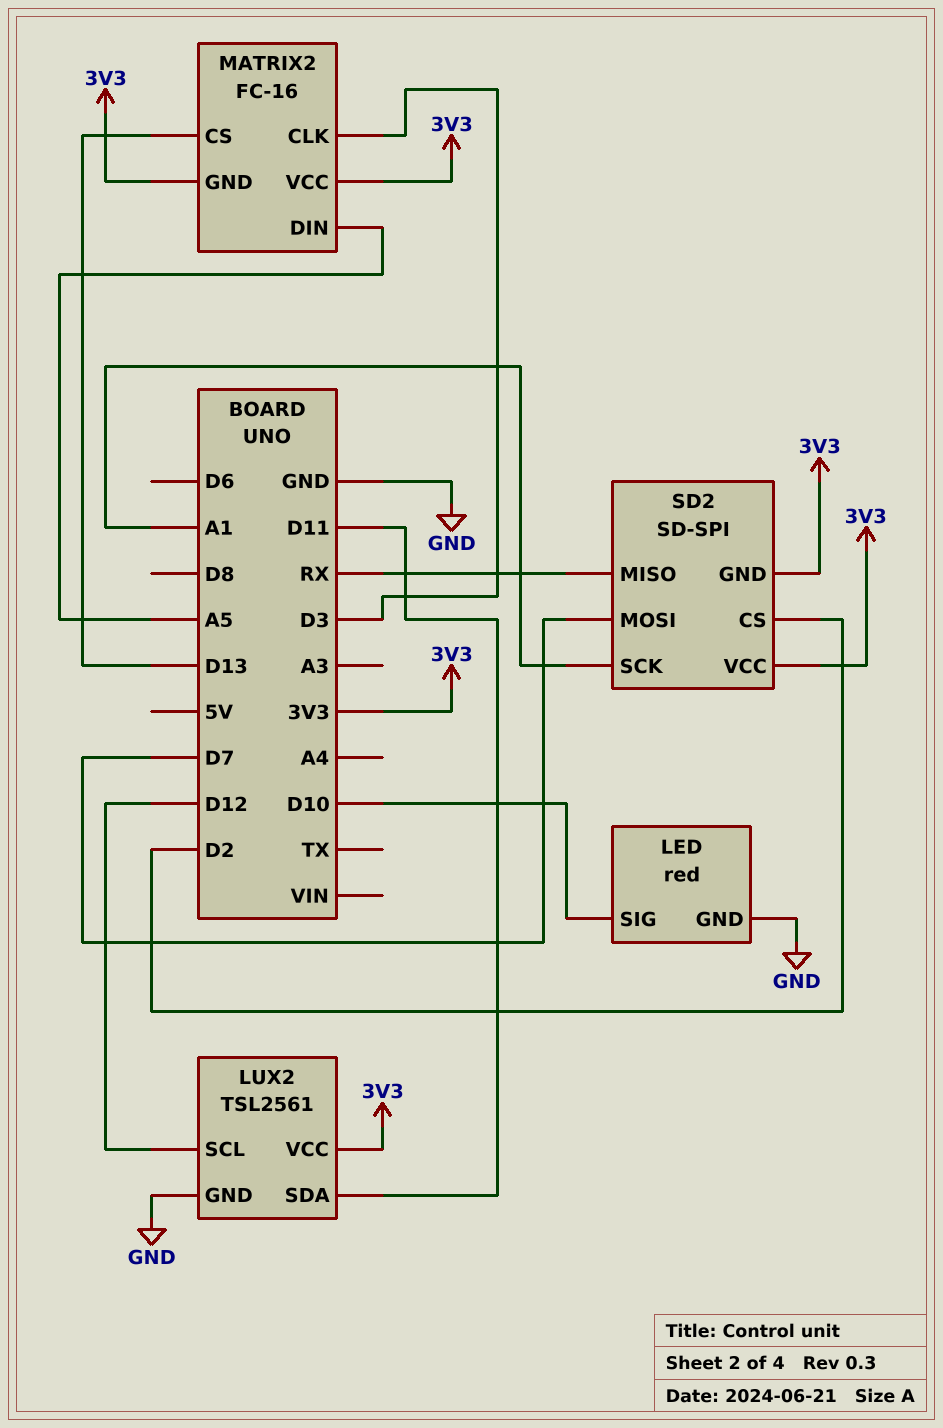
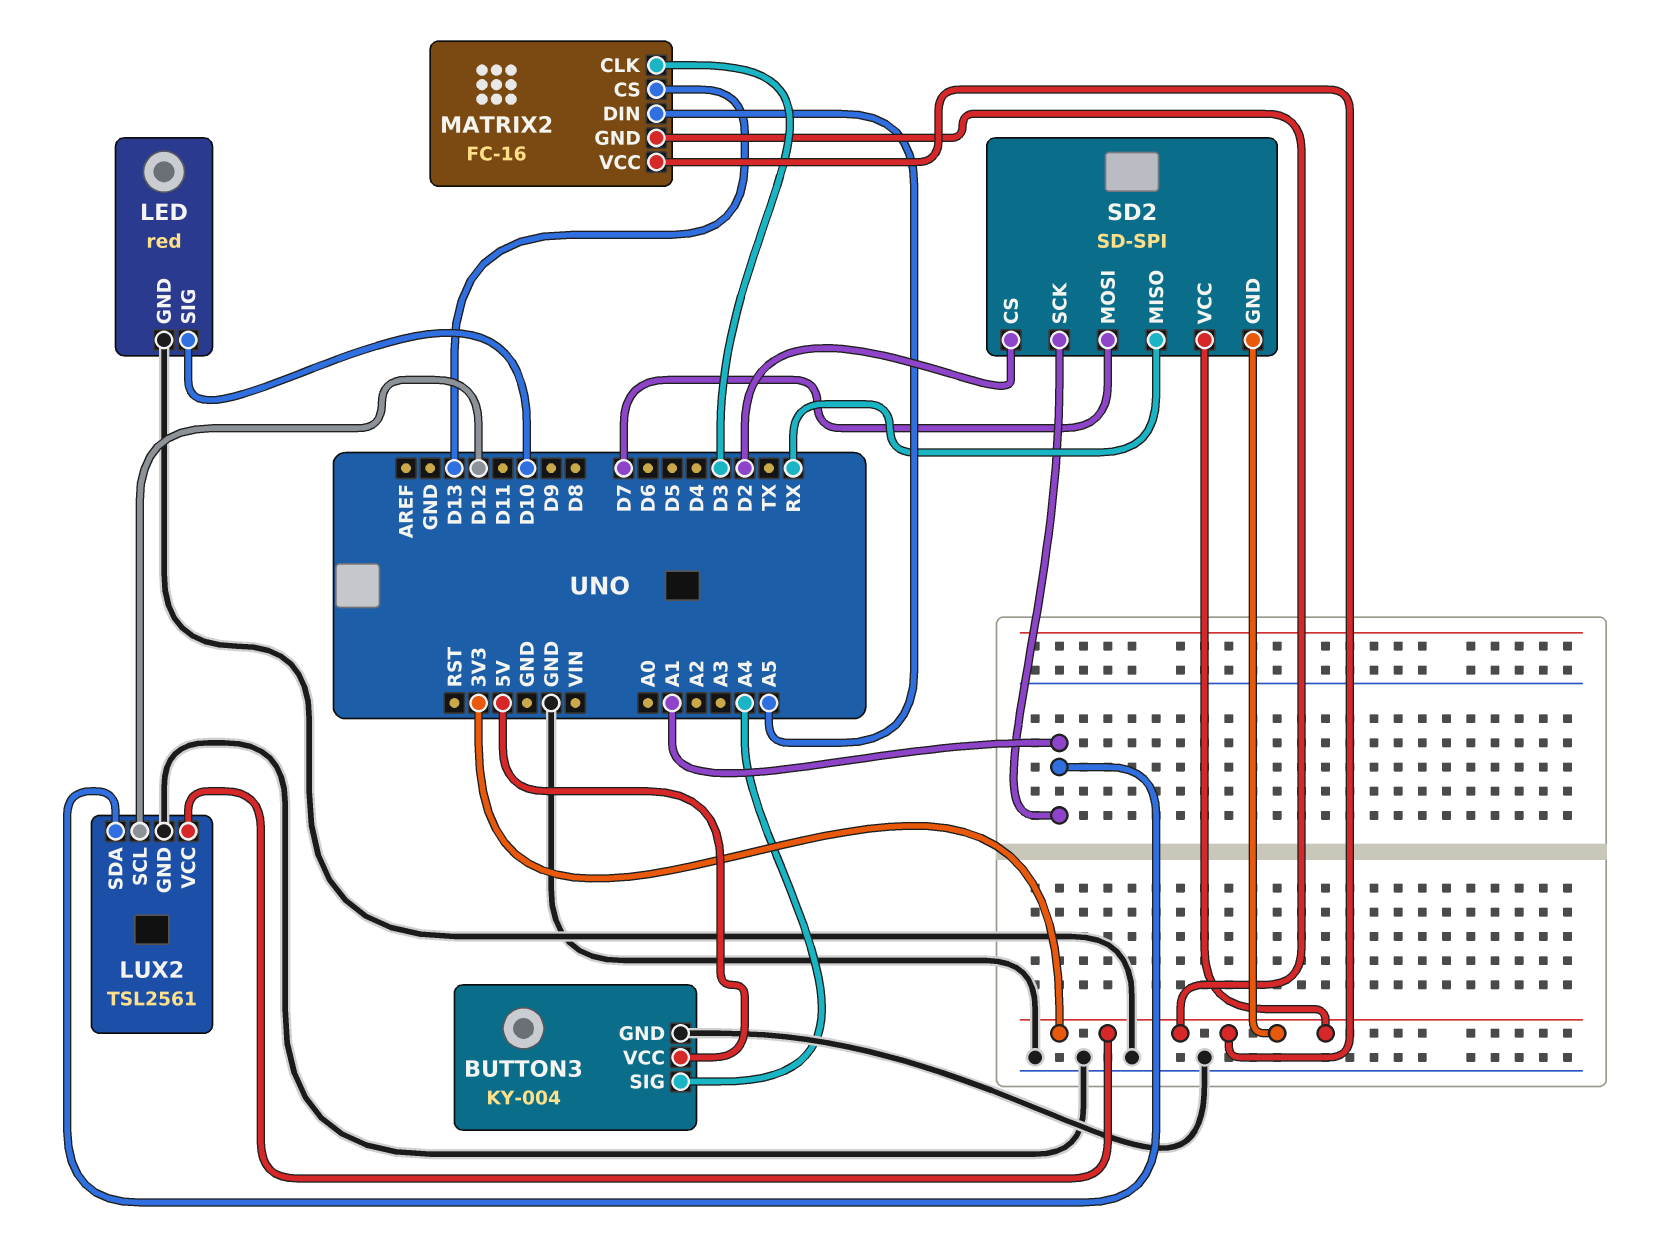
BUTTON3: none -> KY-004
BUTTON3 pin GND: none -> GND
BUTTON3 pin SIG: none -> A4
BUTTON3 pin VCC: none -> 5V
LUX2 pin SDA: D11 -> A1

